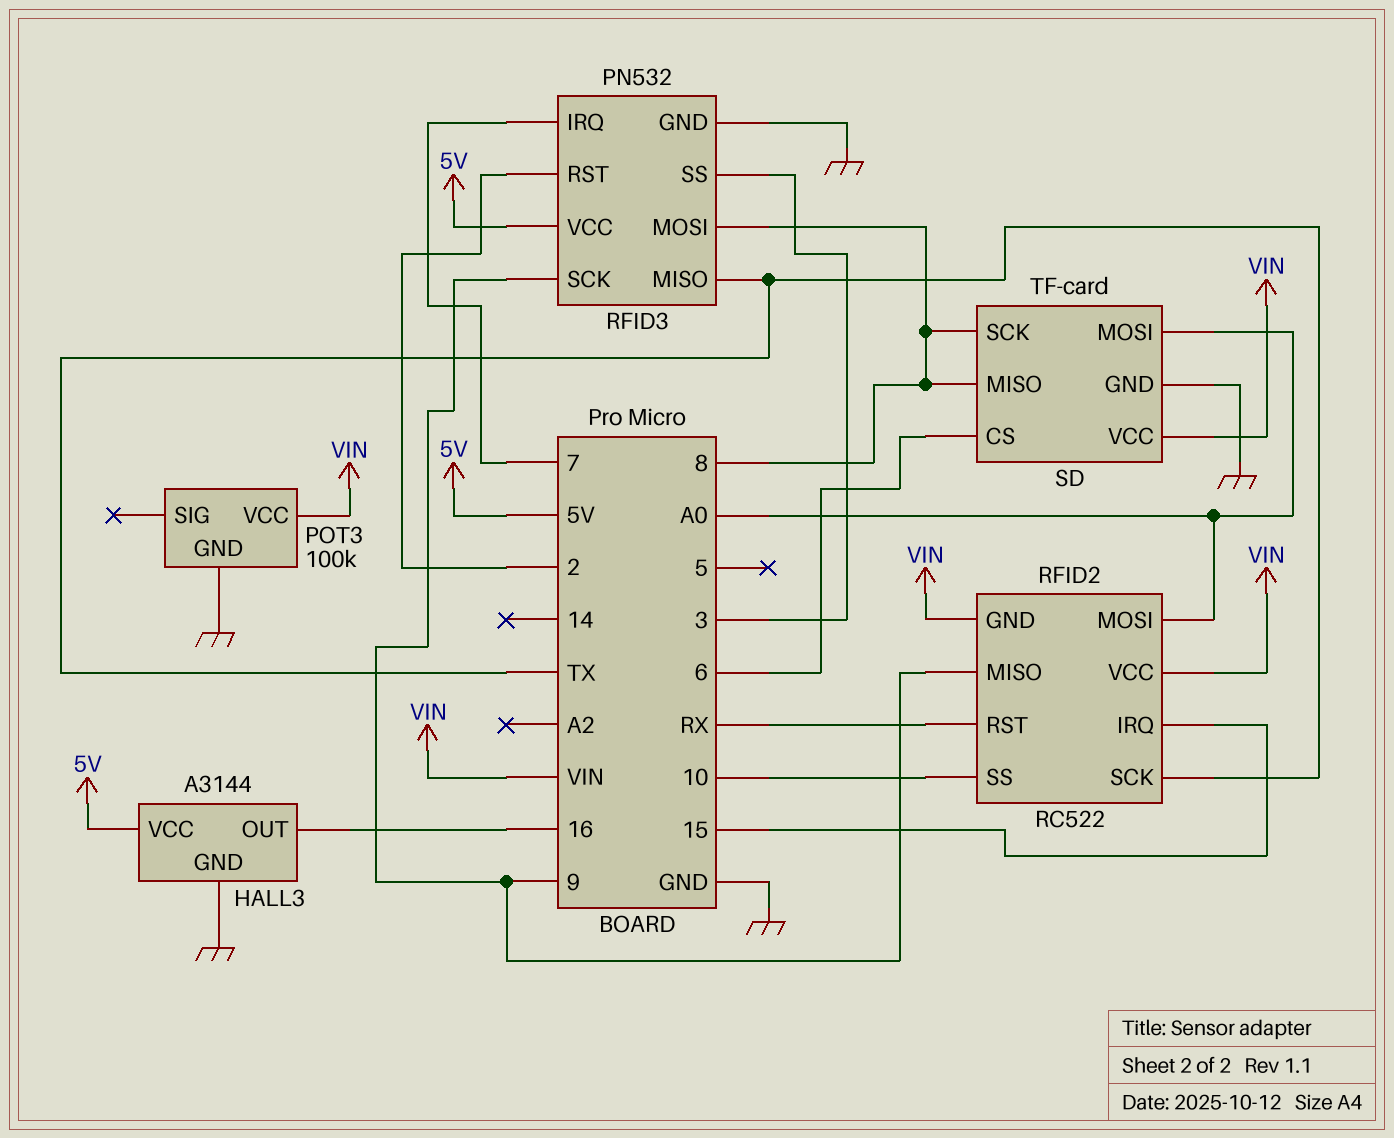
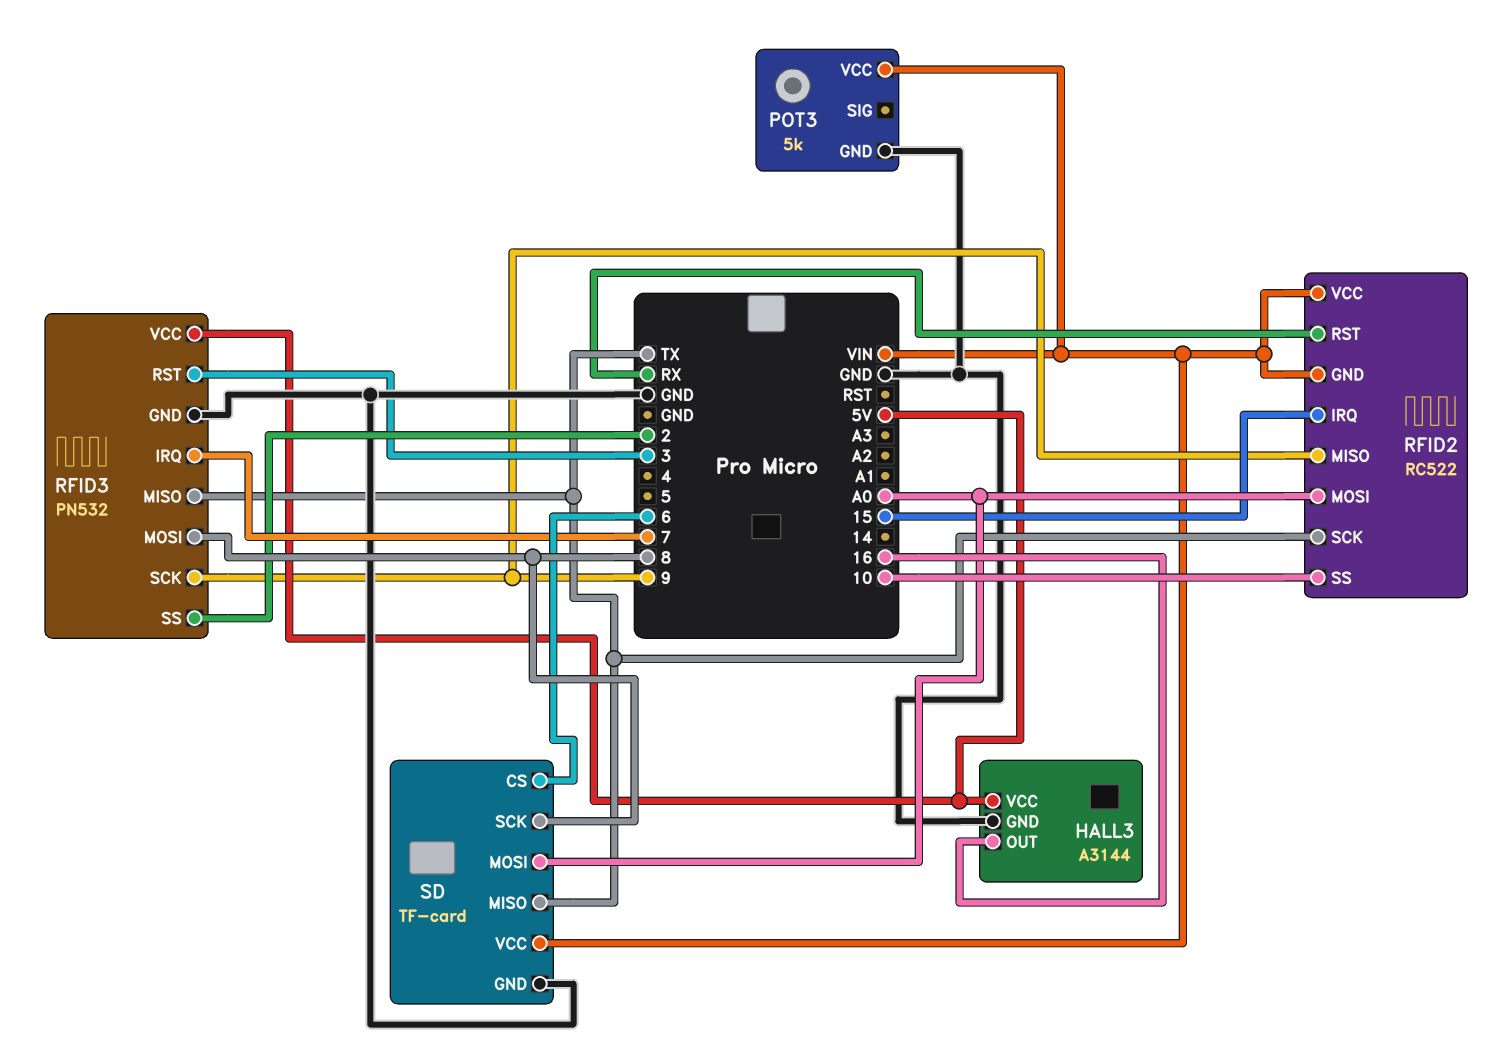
POT3: 100k -> 5k
RFID3 pin RST: 2 -> 3
RFID3 pin SS: 3 -> 2
SD pin MISO: 8 -> TX

